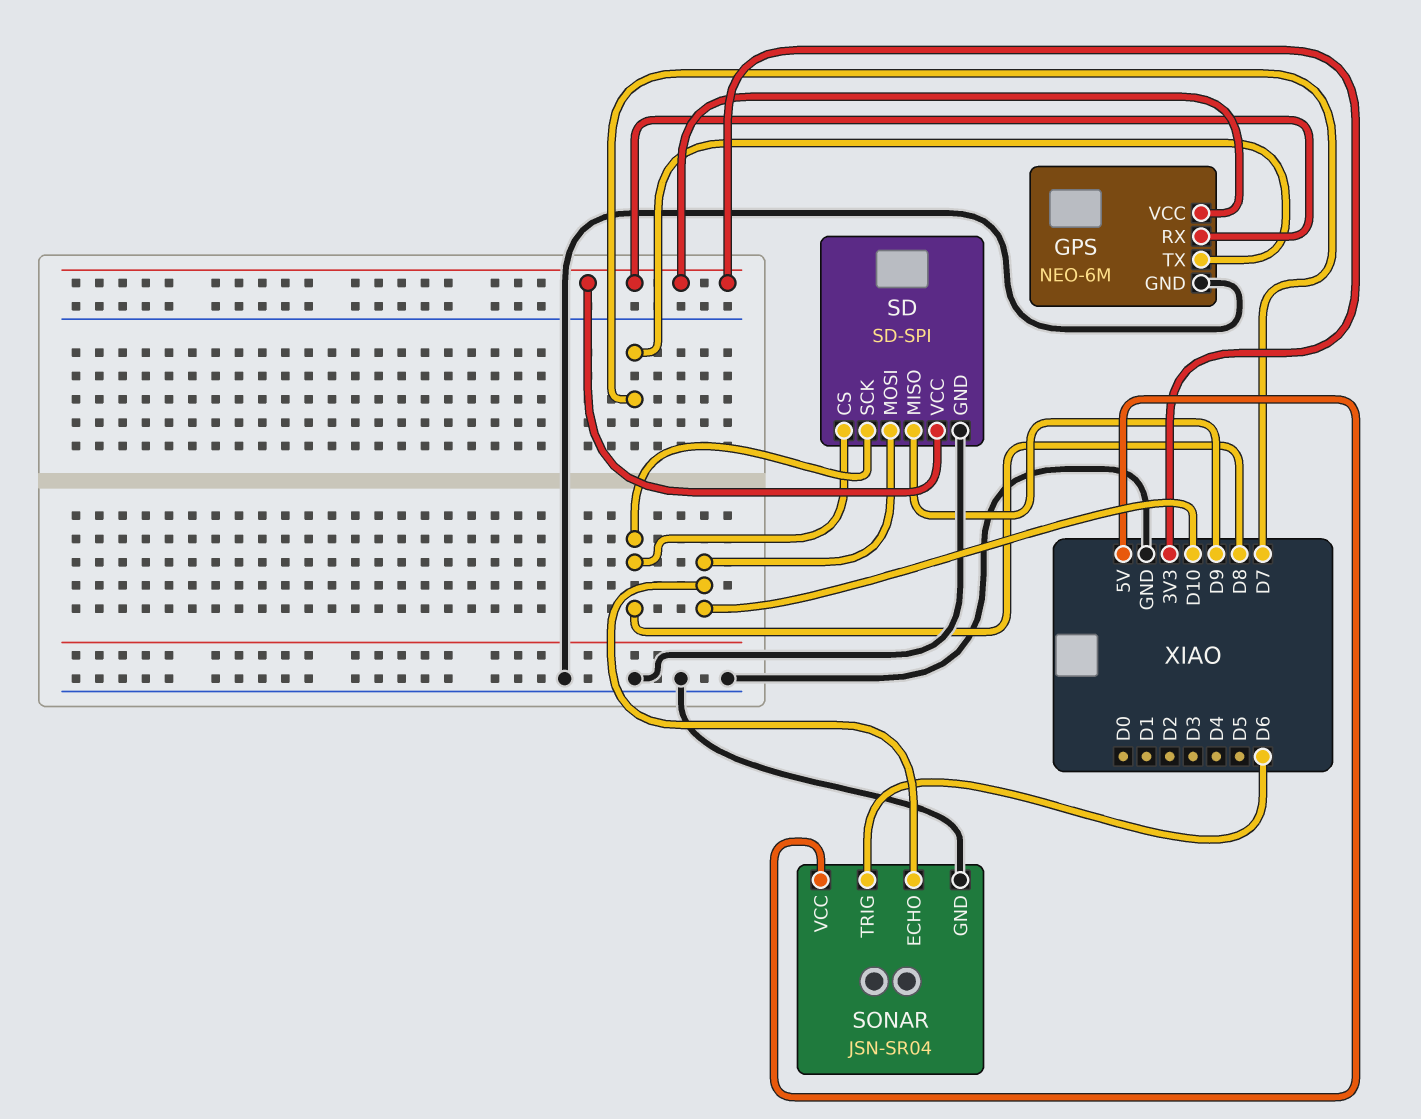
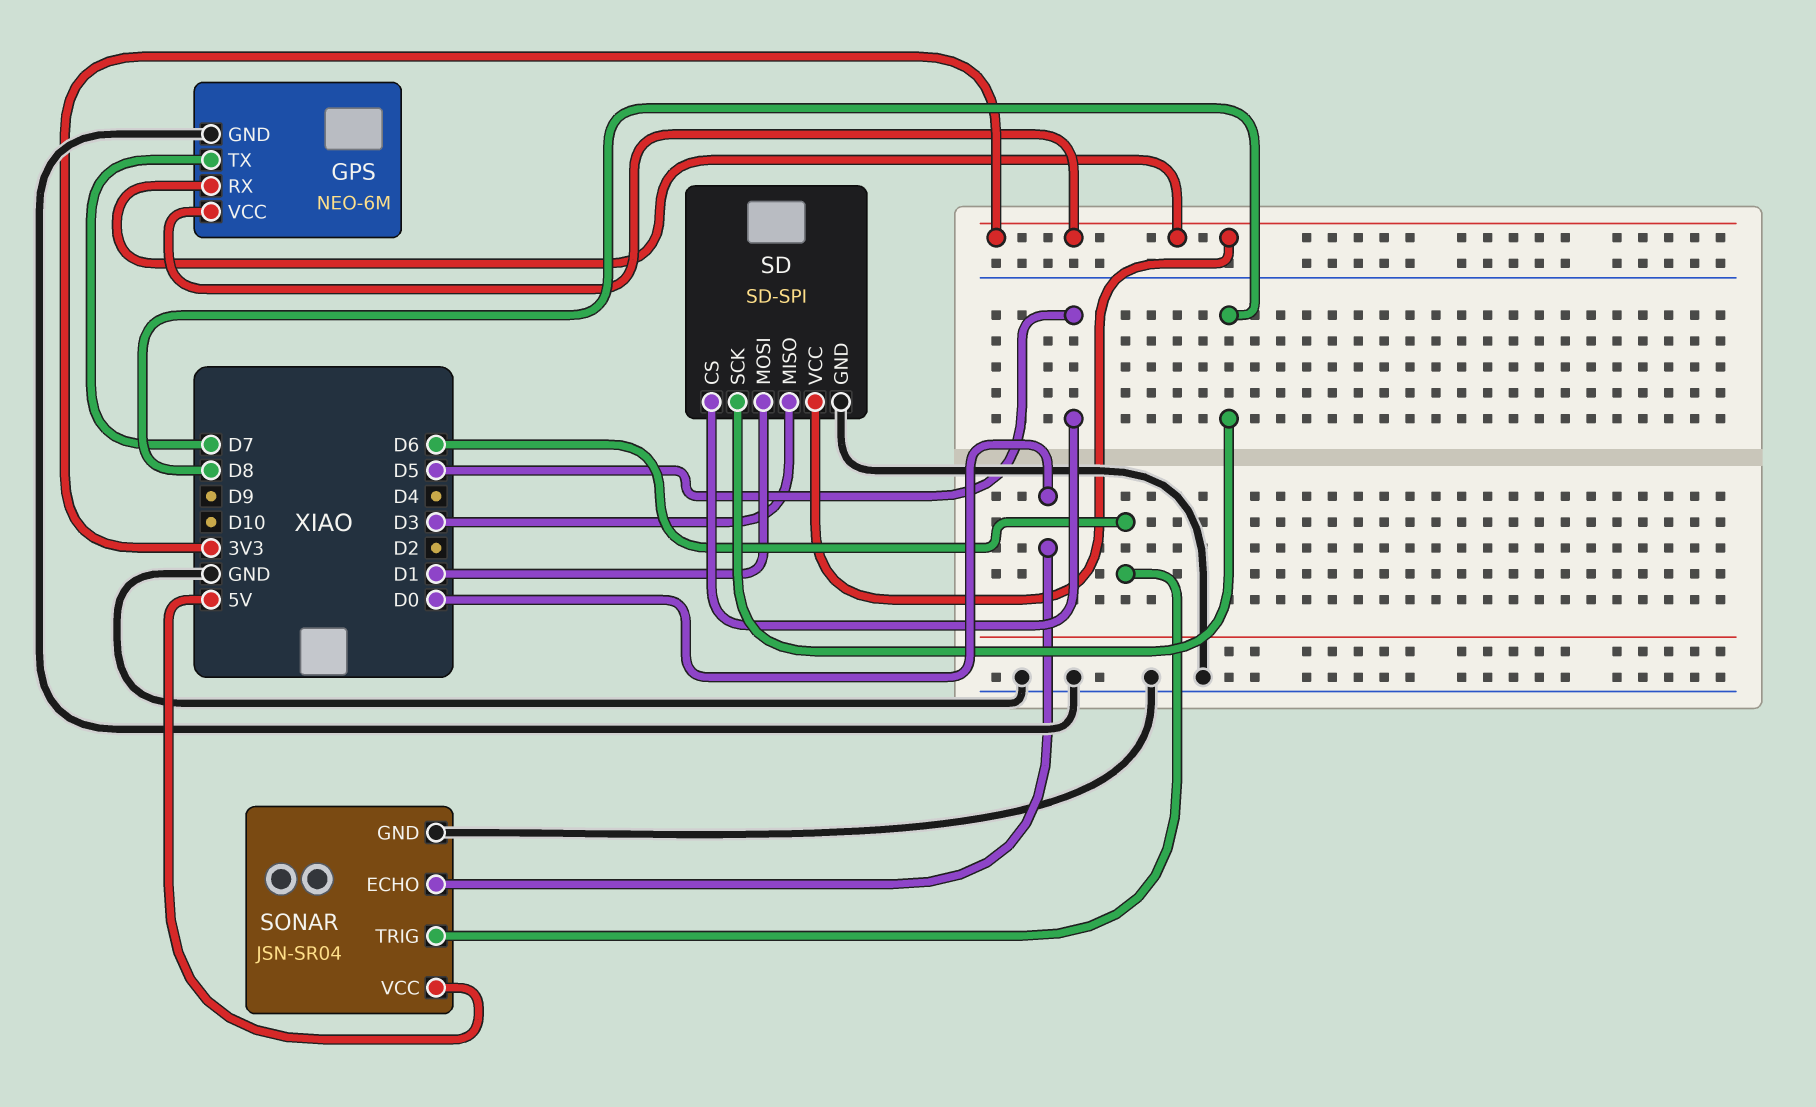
SD pin CS: D8 -> D5
SD pin MISO: D9 -> D3
SD pin MOSI: D10 -> D1
SONAR pin ECHO: D10 -> D0

